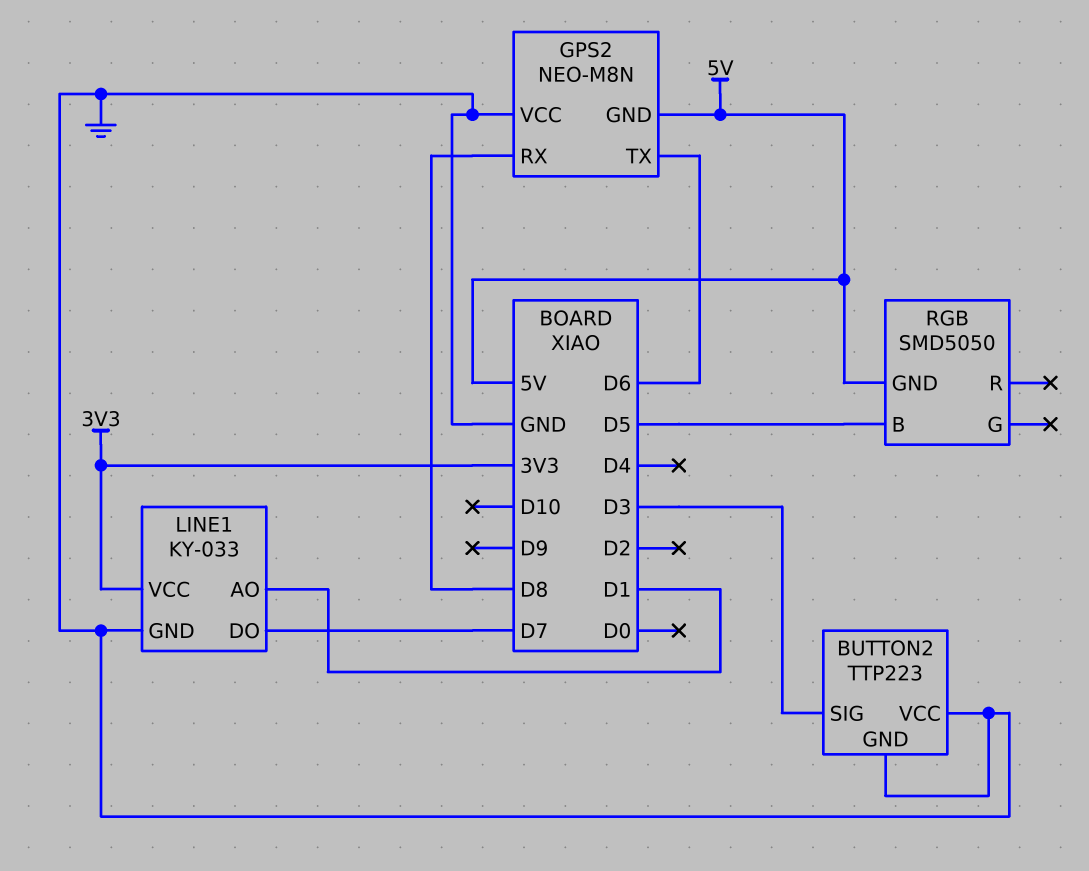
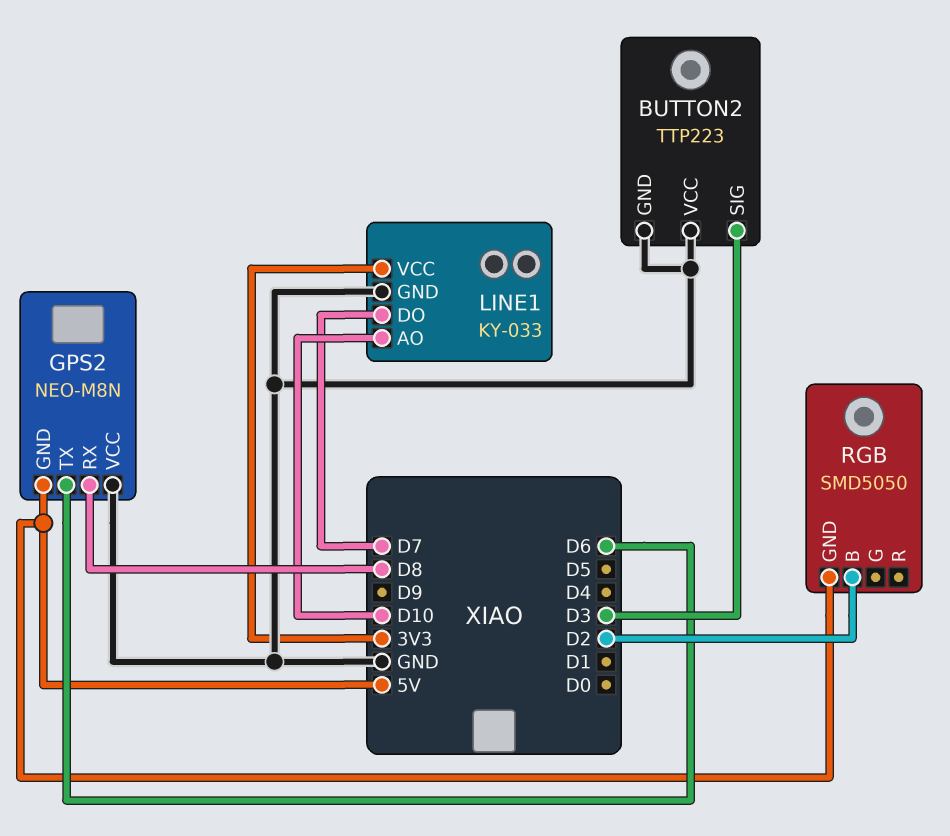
LINE1 pin AO: D1 -> D10
RGB pin B: D5 -> D2

